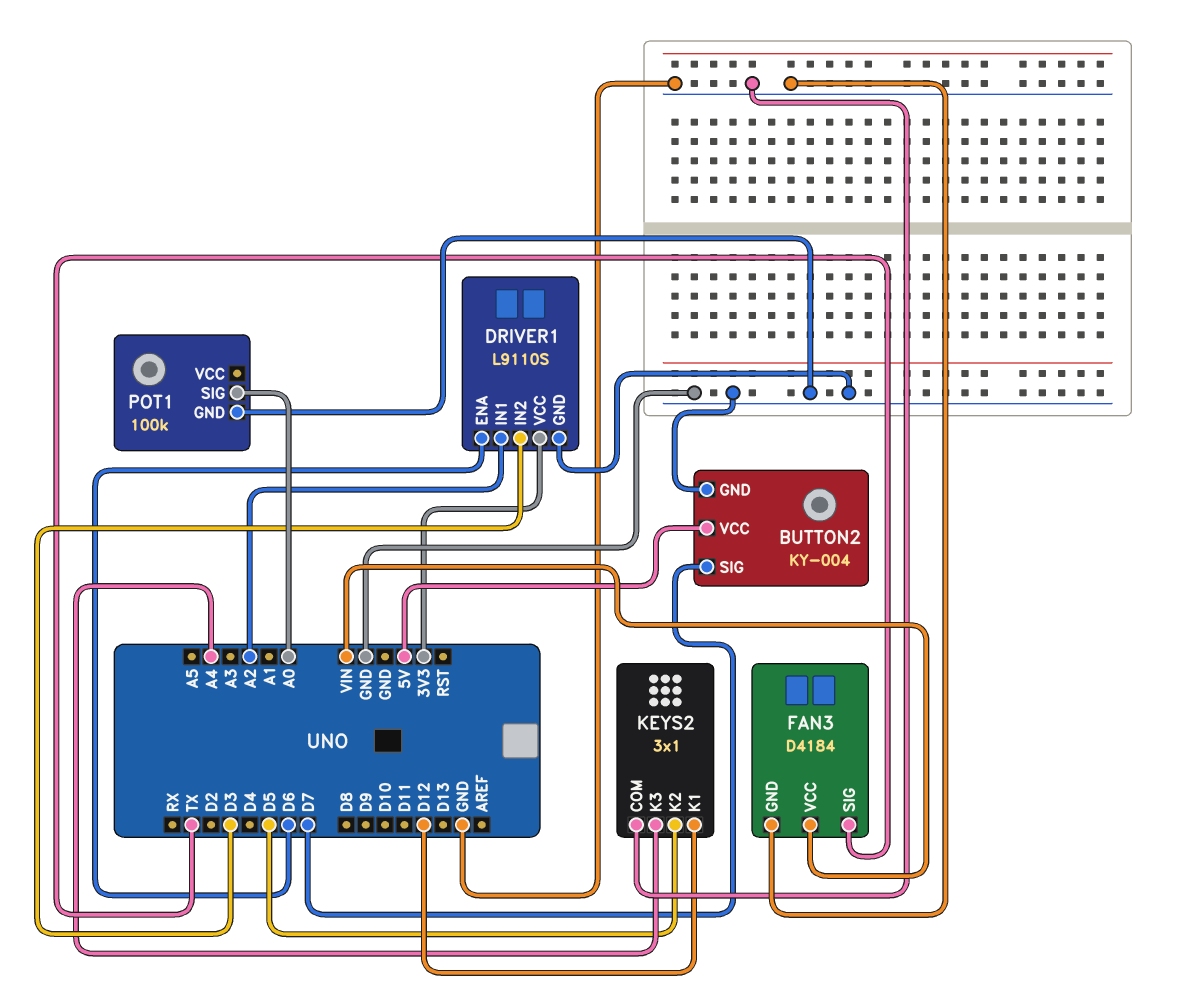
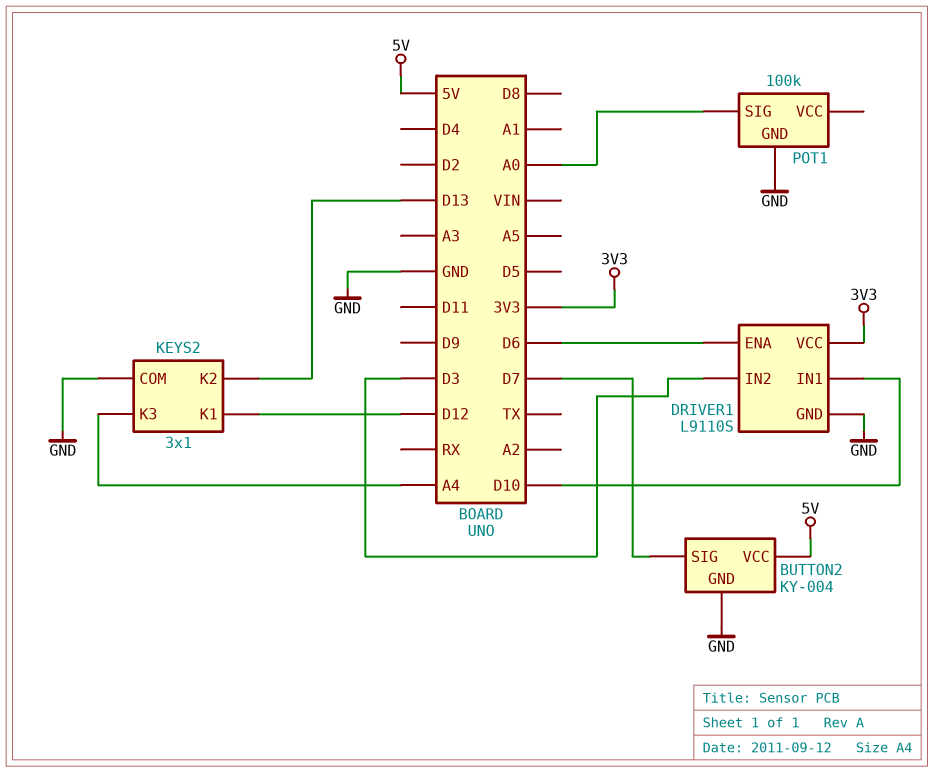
DRIVER1 pin IN1: A2 -> D10
FAN3: D4184 -> none
FAN3 pin GND: GND -> none
FAN3 pin SIG: TX -> none
FAN3 pin VCC: VIN -> none
KEYS2 pin K2: D5 -> D13

